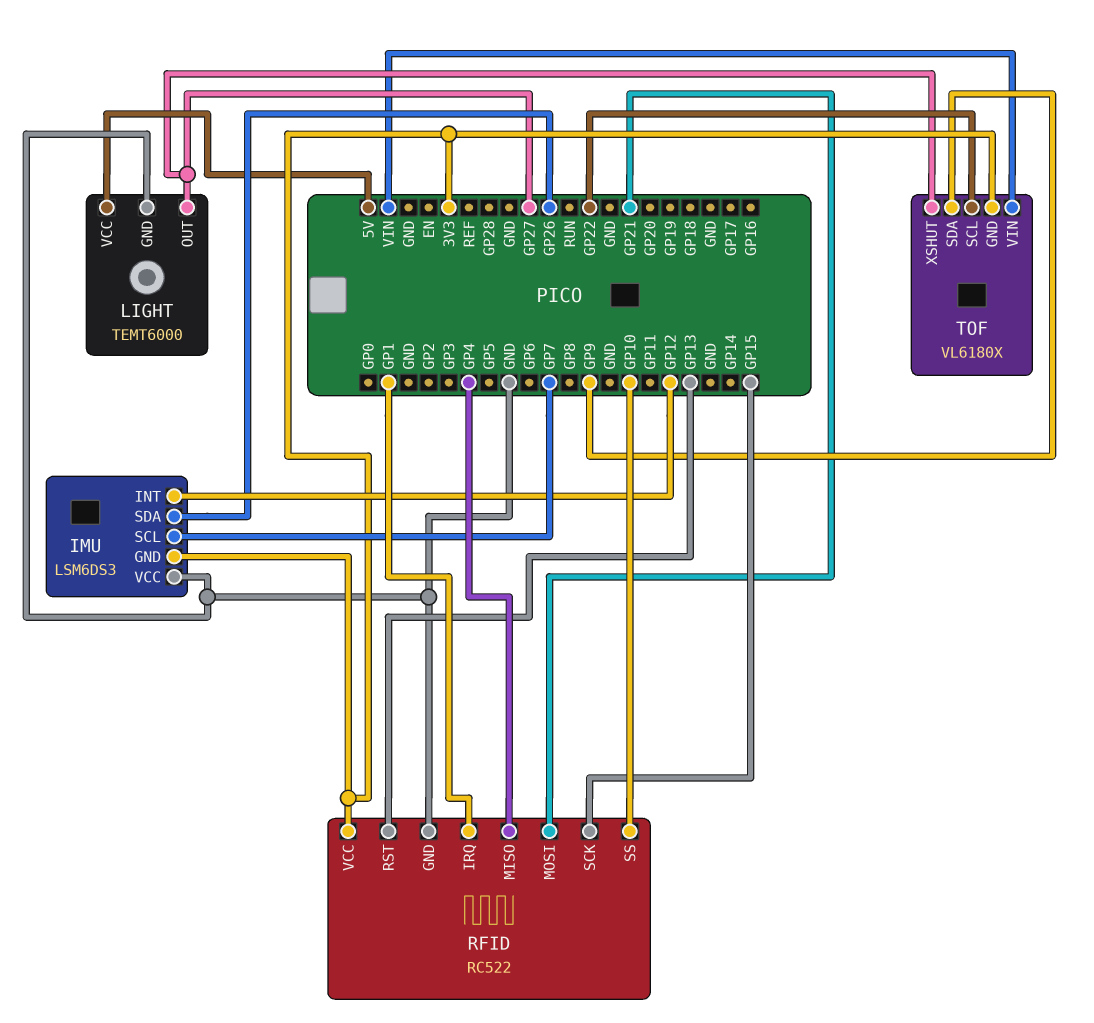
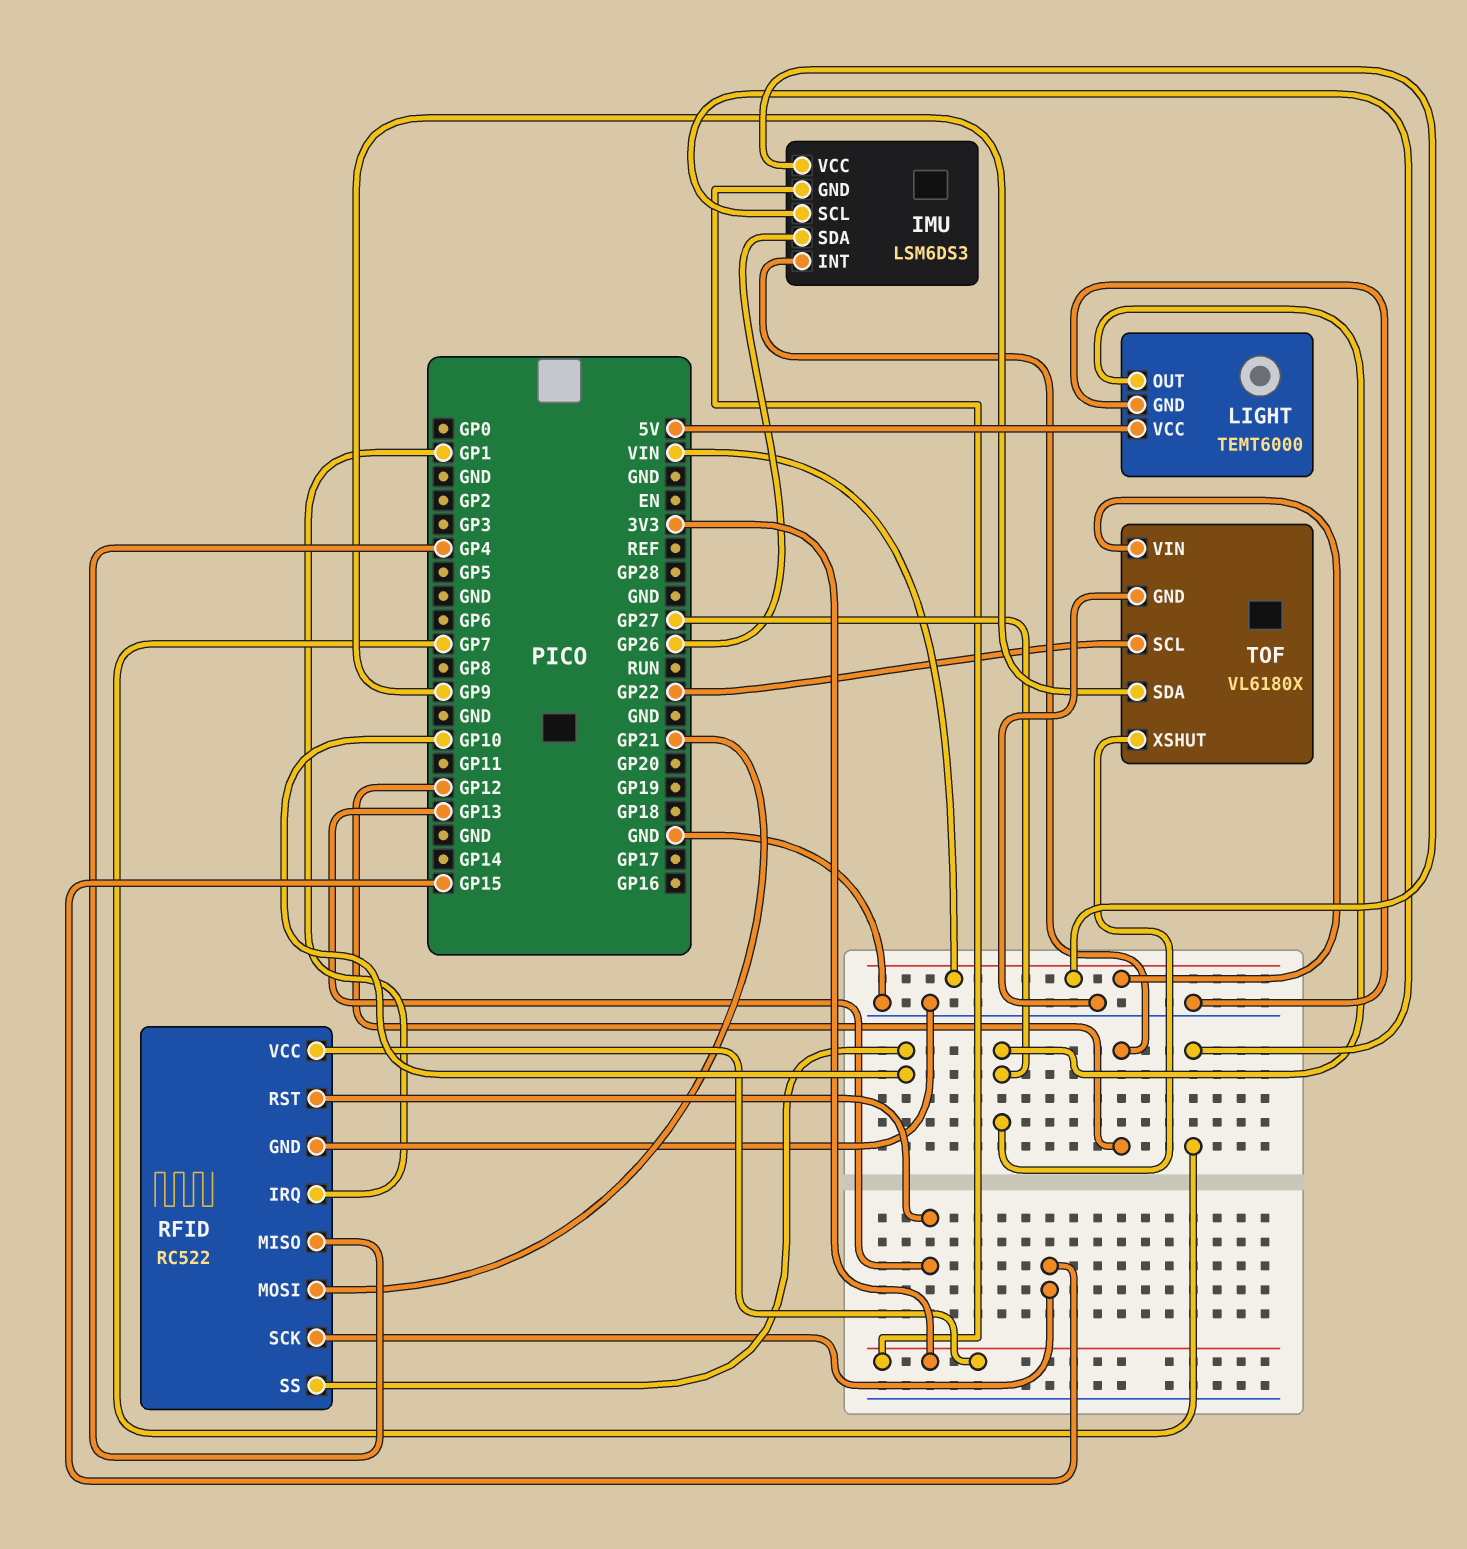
IMU pin VCC: GND -> VIN
TOF pin GND: 3V3 -> GND

